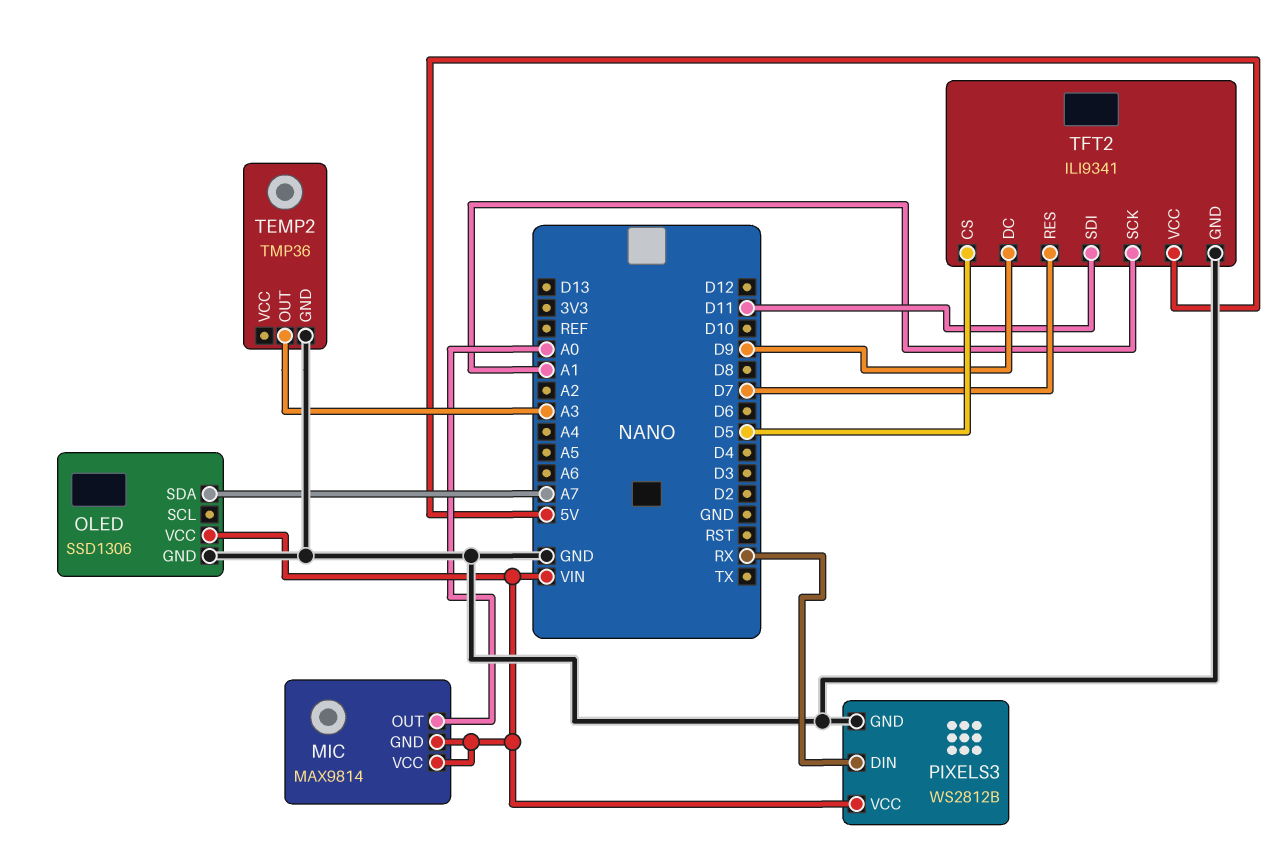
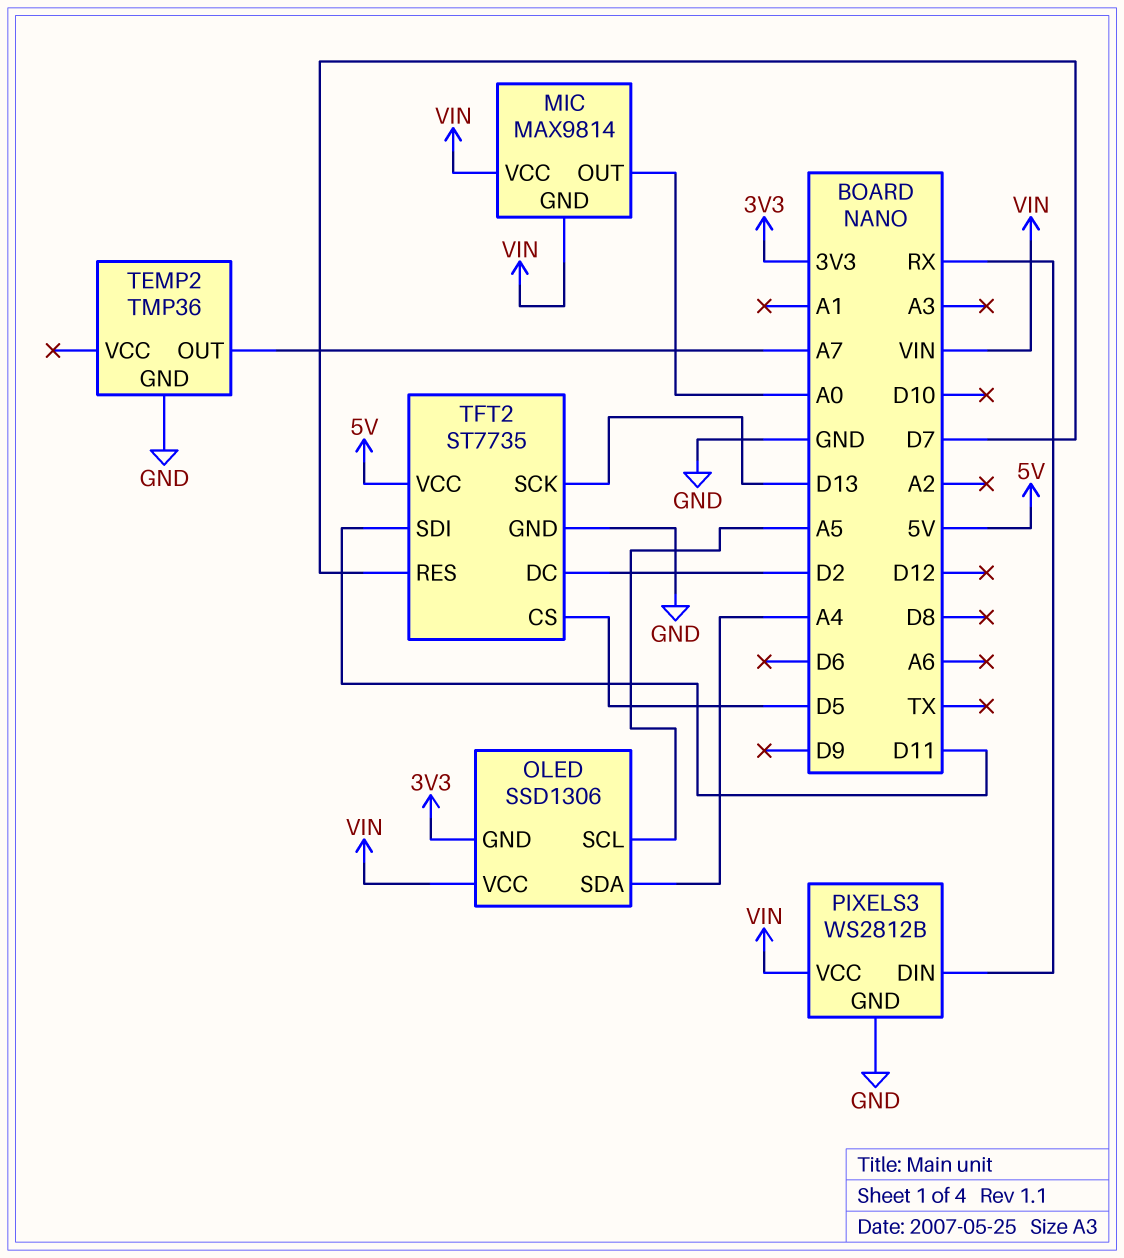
OLED pin GND: GND -> 3V3
OLED pin SCL: none -> A5
OLED pin SDA: A7 -> A4
TEMP2 pin OUT: A3 -> A7
TFT2: ILI9341 -> ST7735
TFT2 pin DC: D9 -> D2
TFT2 pin SCK: A1 -> D13

